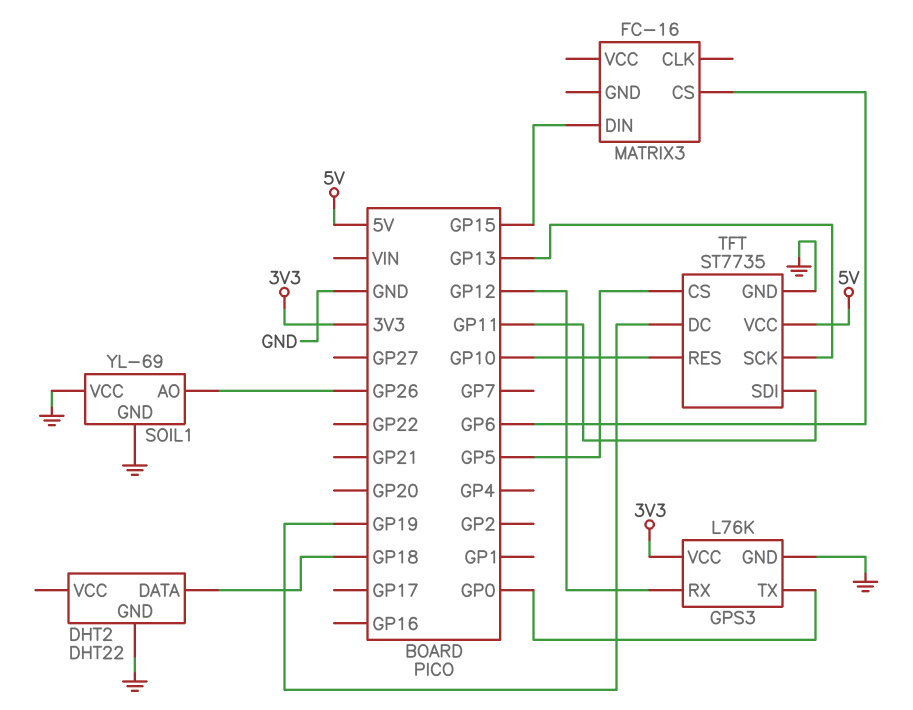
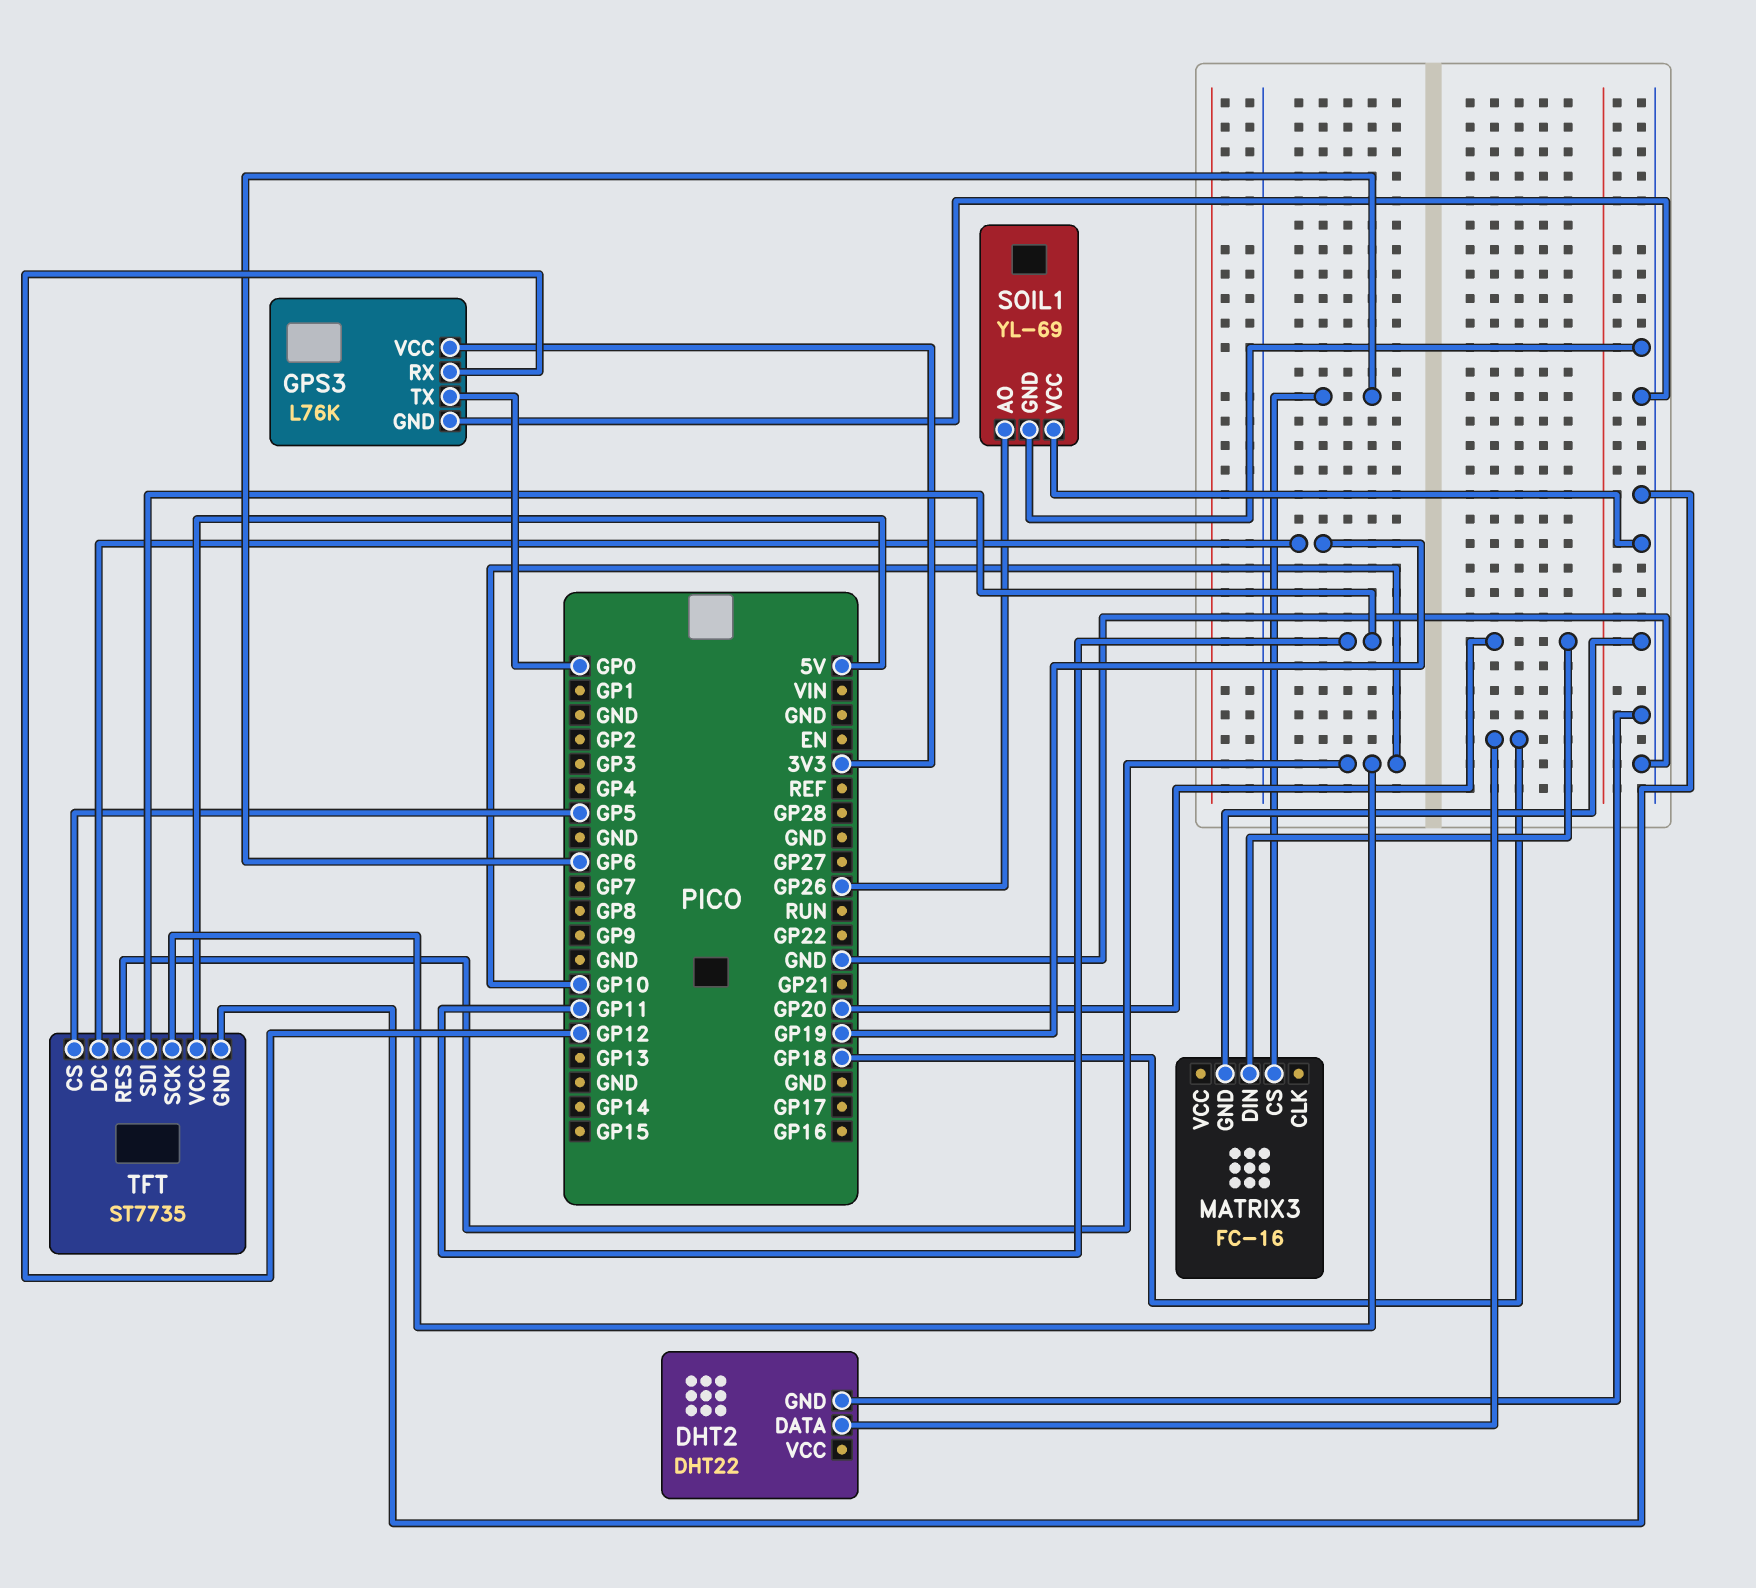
MATRIX3 pin DIN: GP15 -> GP20
MATRIX3 pin GND: none -> GND
TFT pin SCK: GP13 -> GP10

